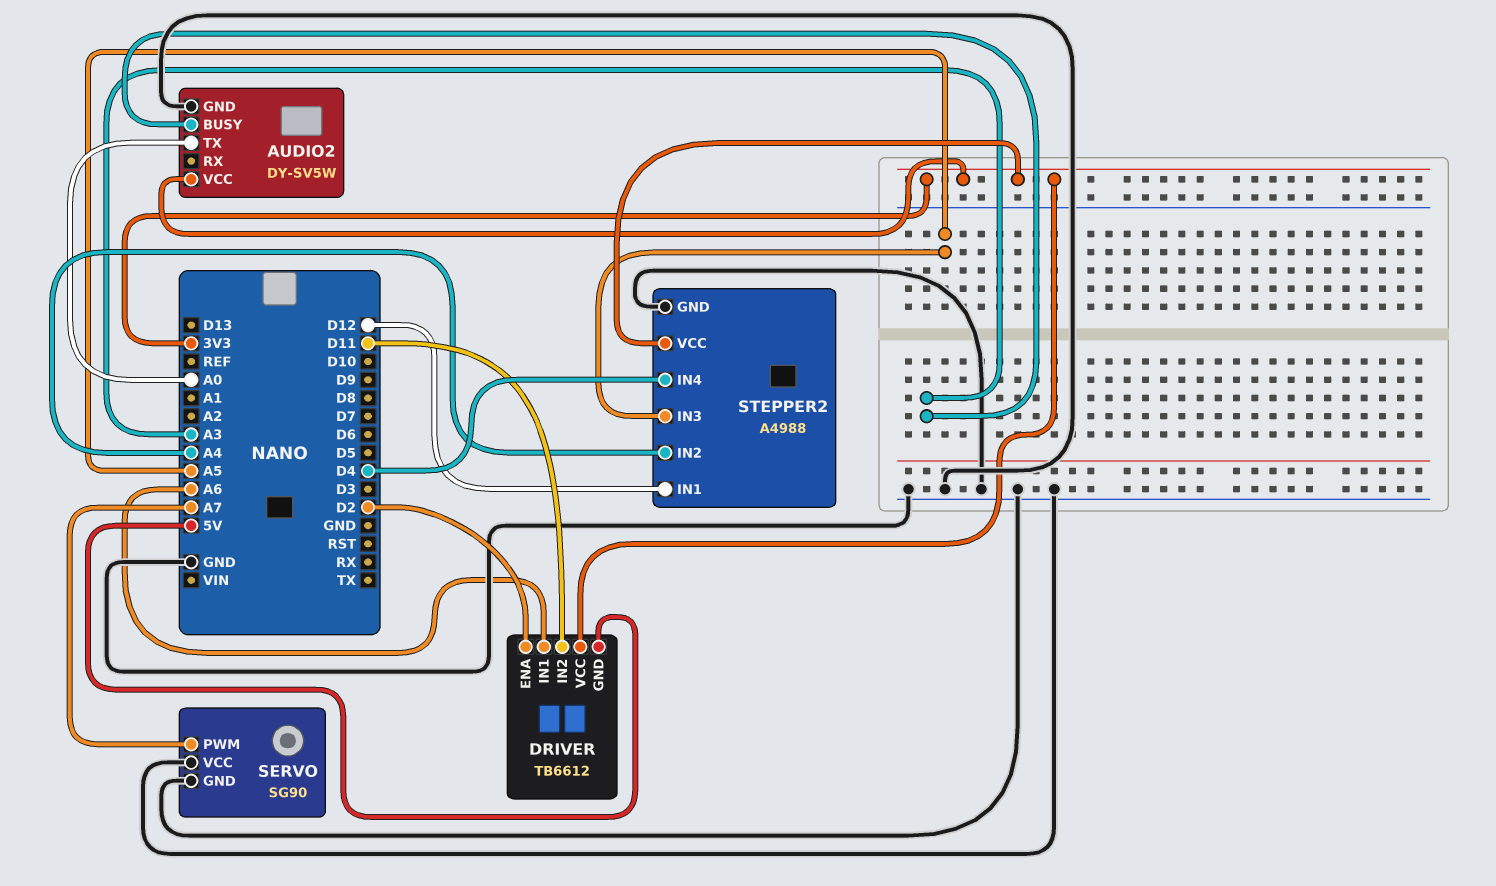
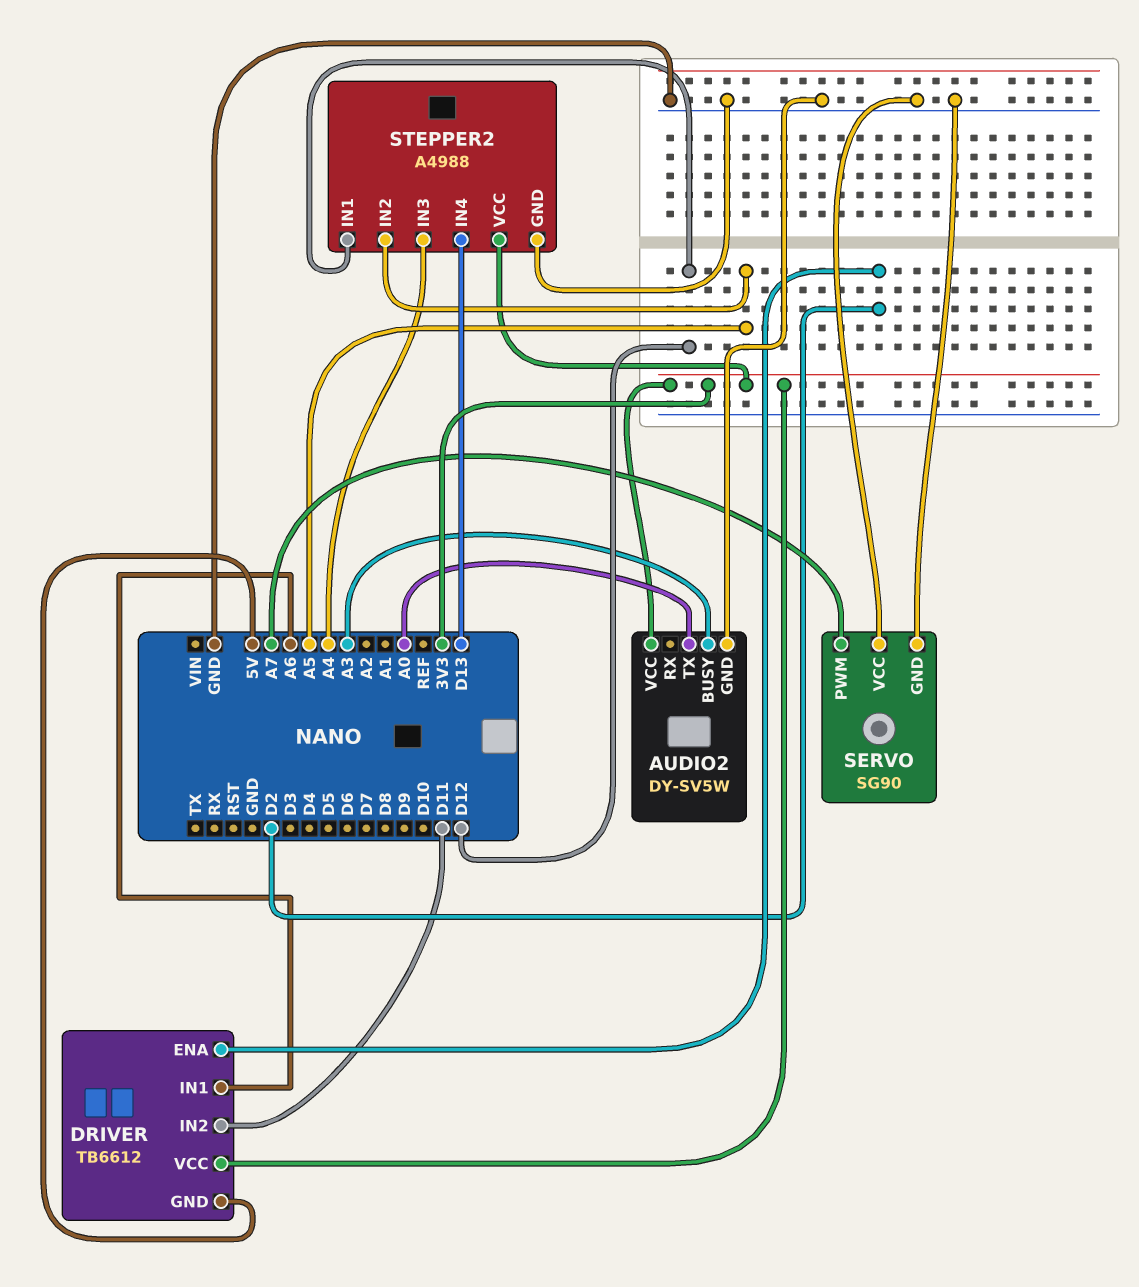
STEPPER2 pin IN2: A4 -> A5
STEPPER2 pin IN3: A5 -> A4
STEPPER2 pin IN4: D4 -> D13

